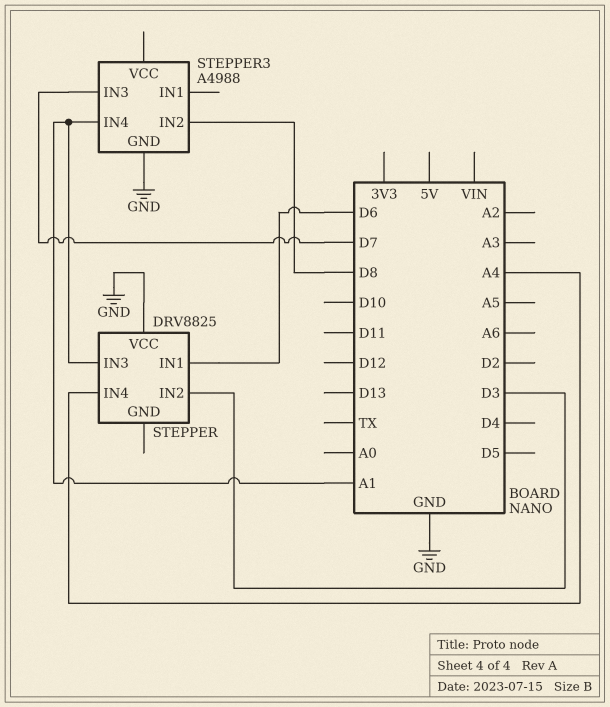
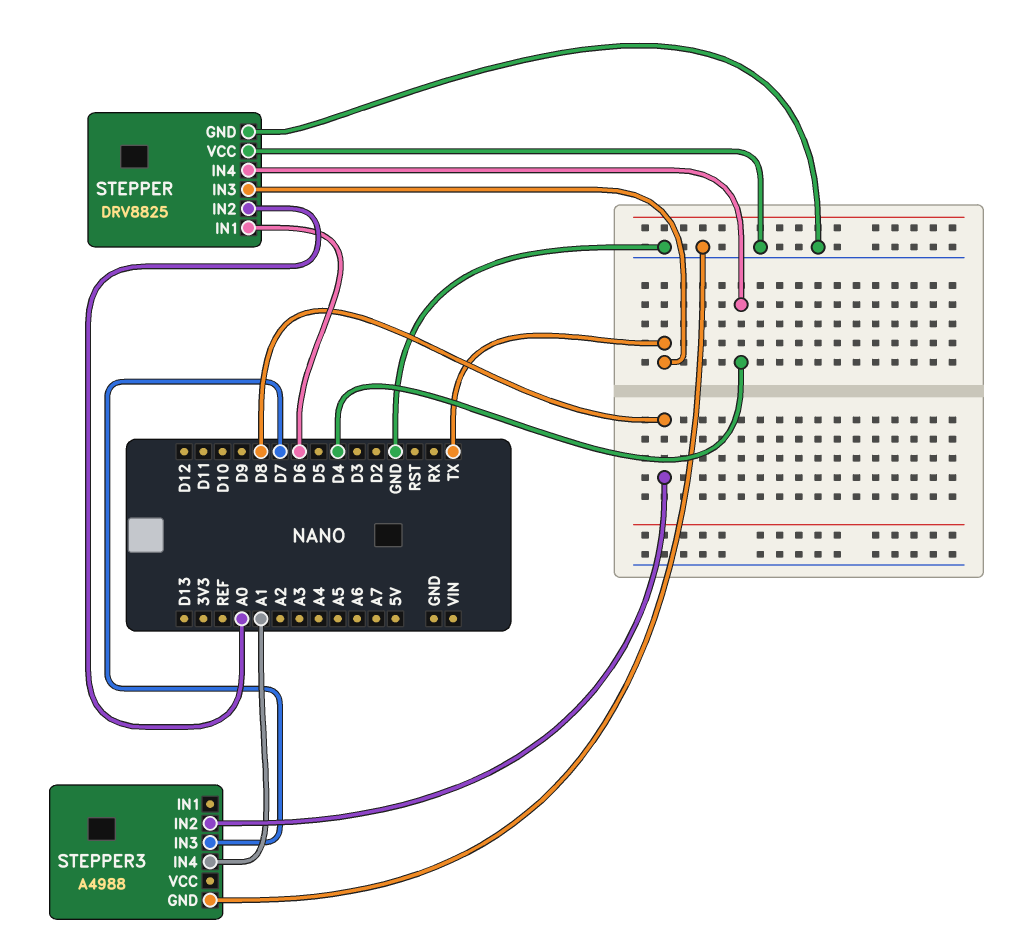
STEPPER pin GND: none -> GND
STEPPER pin IN2: D3 -> A0
STEPPER pin IN3: A1 -> TX
STEPPER pin IN4: A4 -> D4

